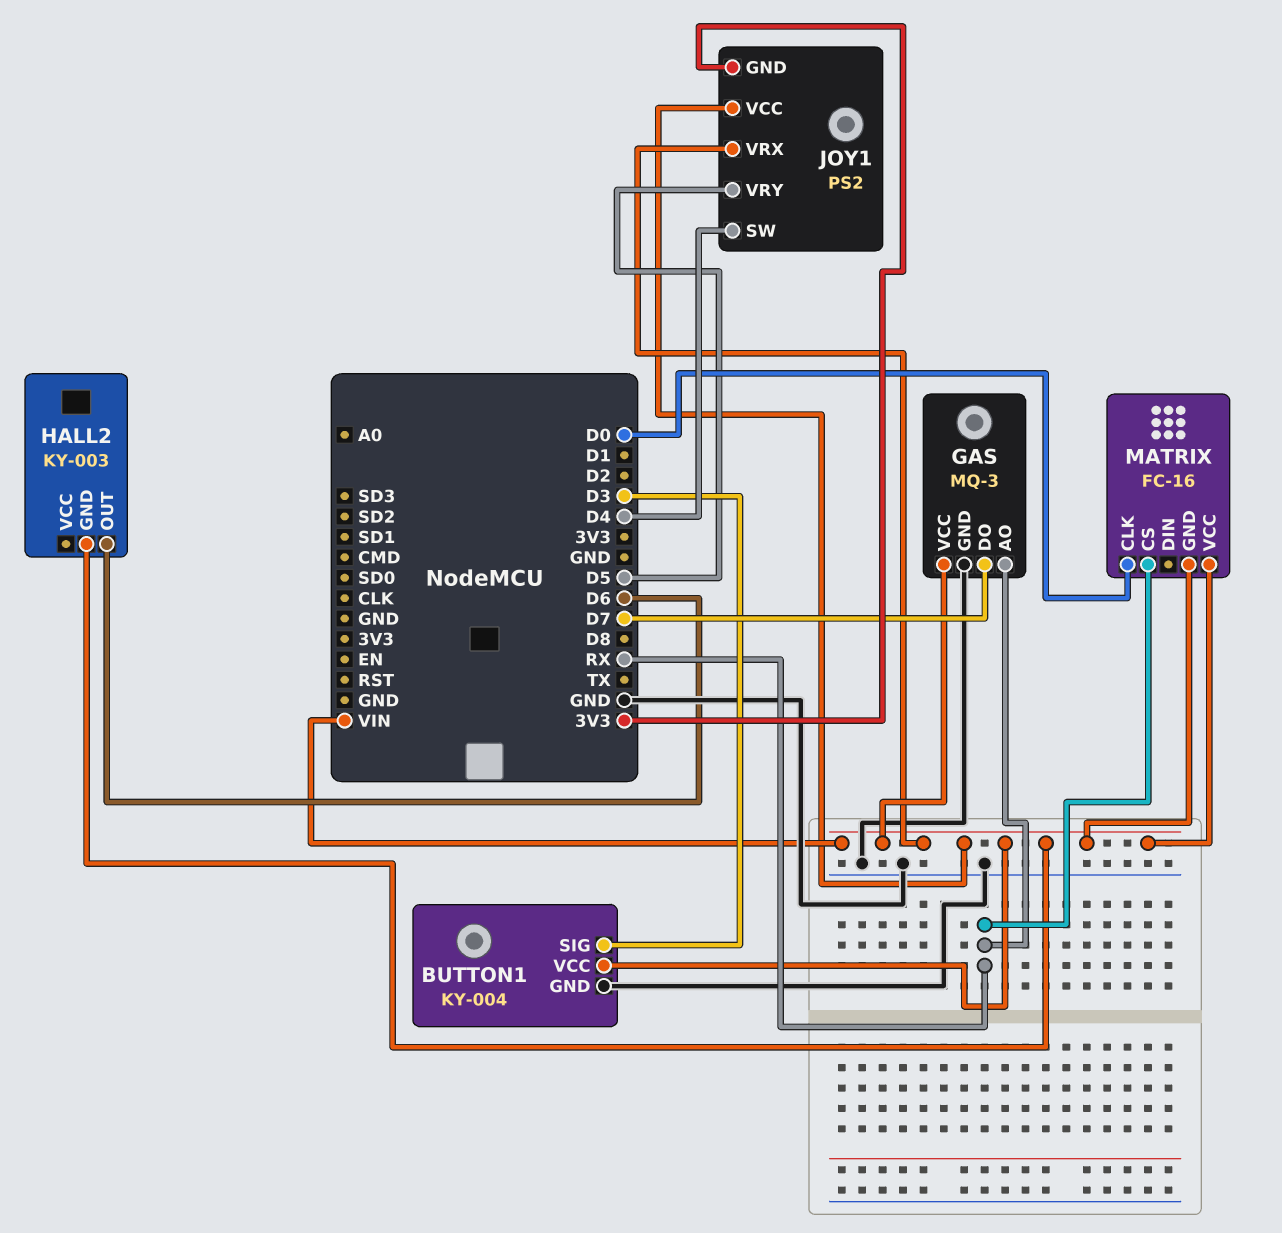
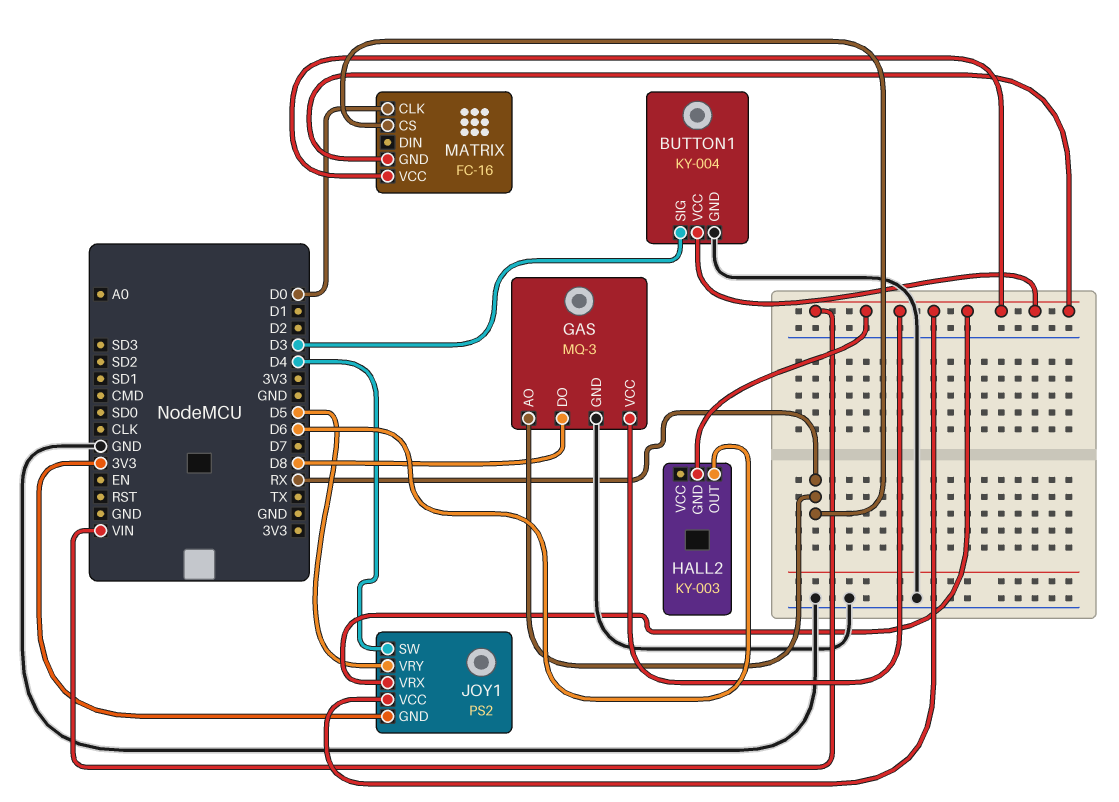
GAS pin DO: D7 -> D8

